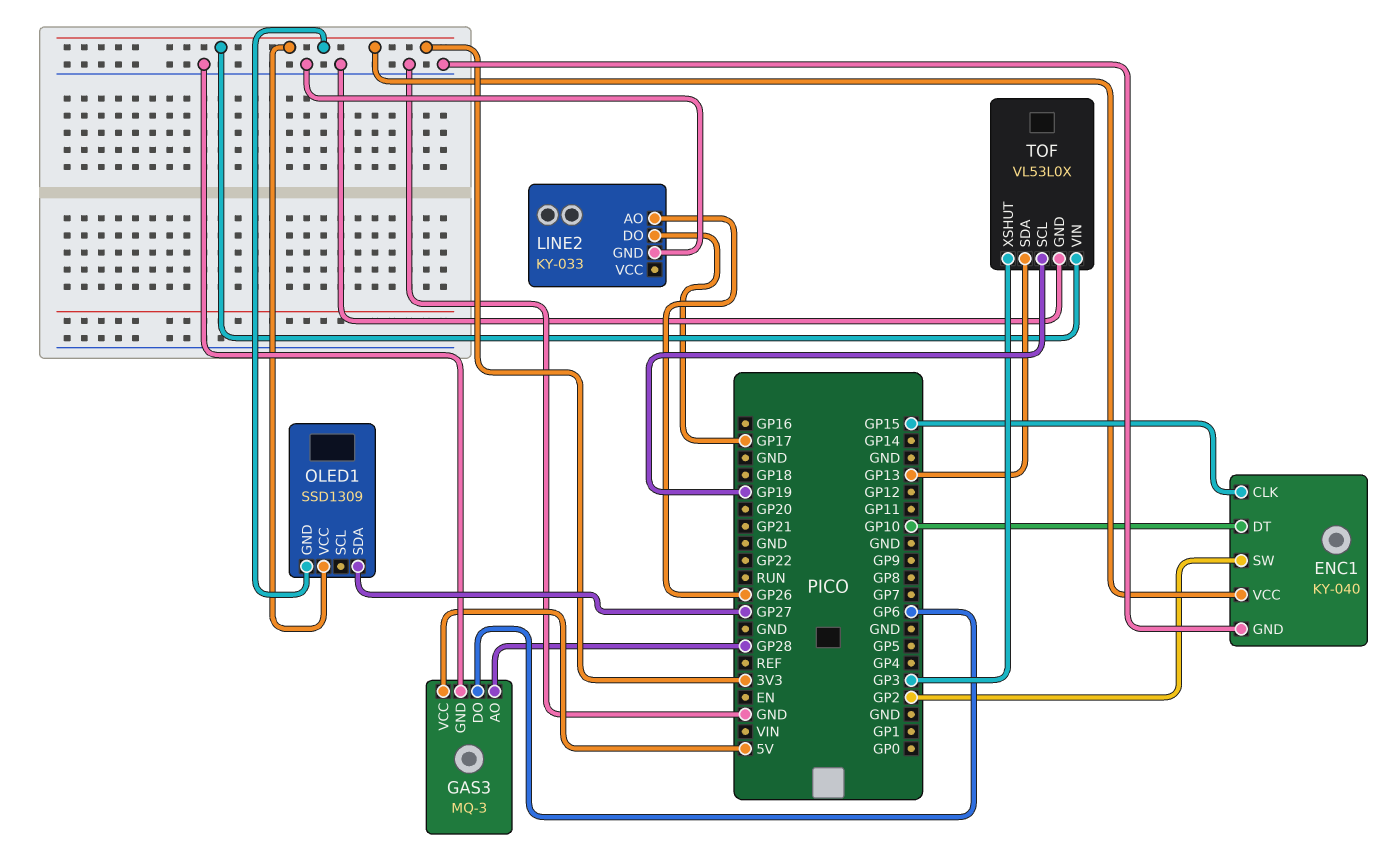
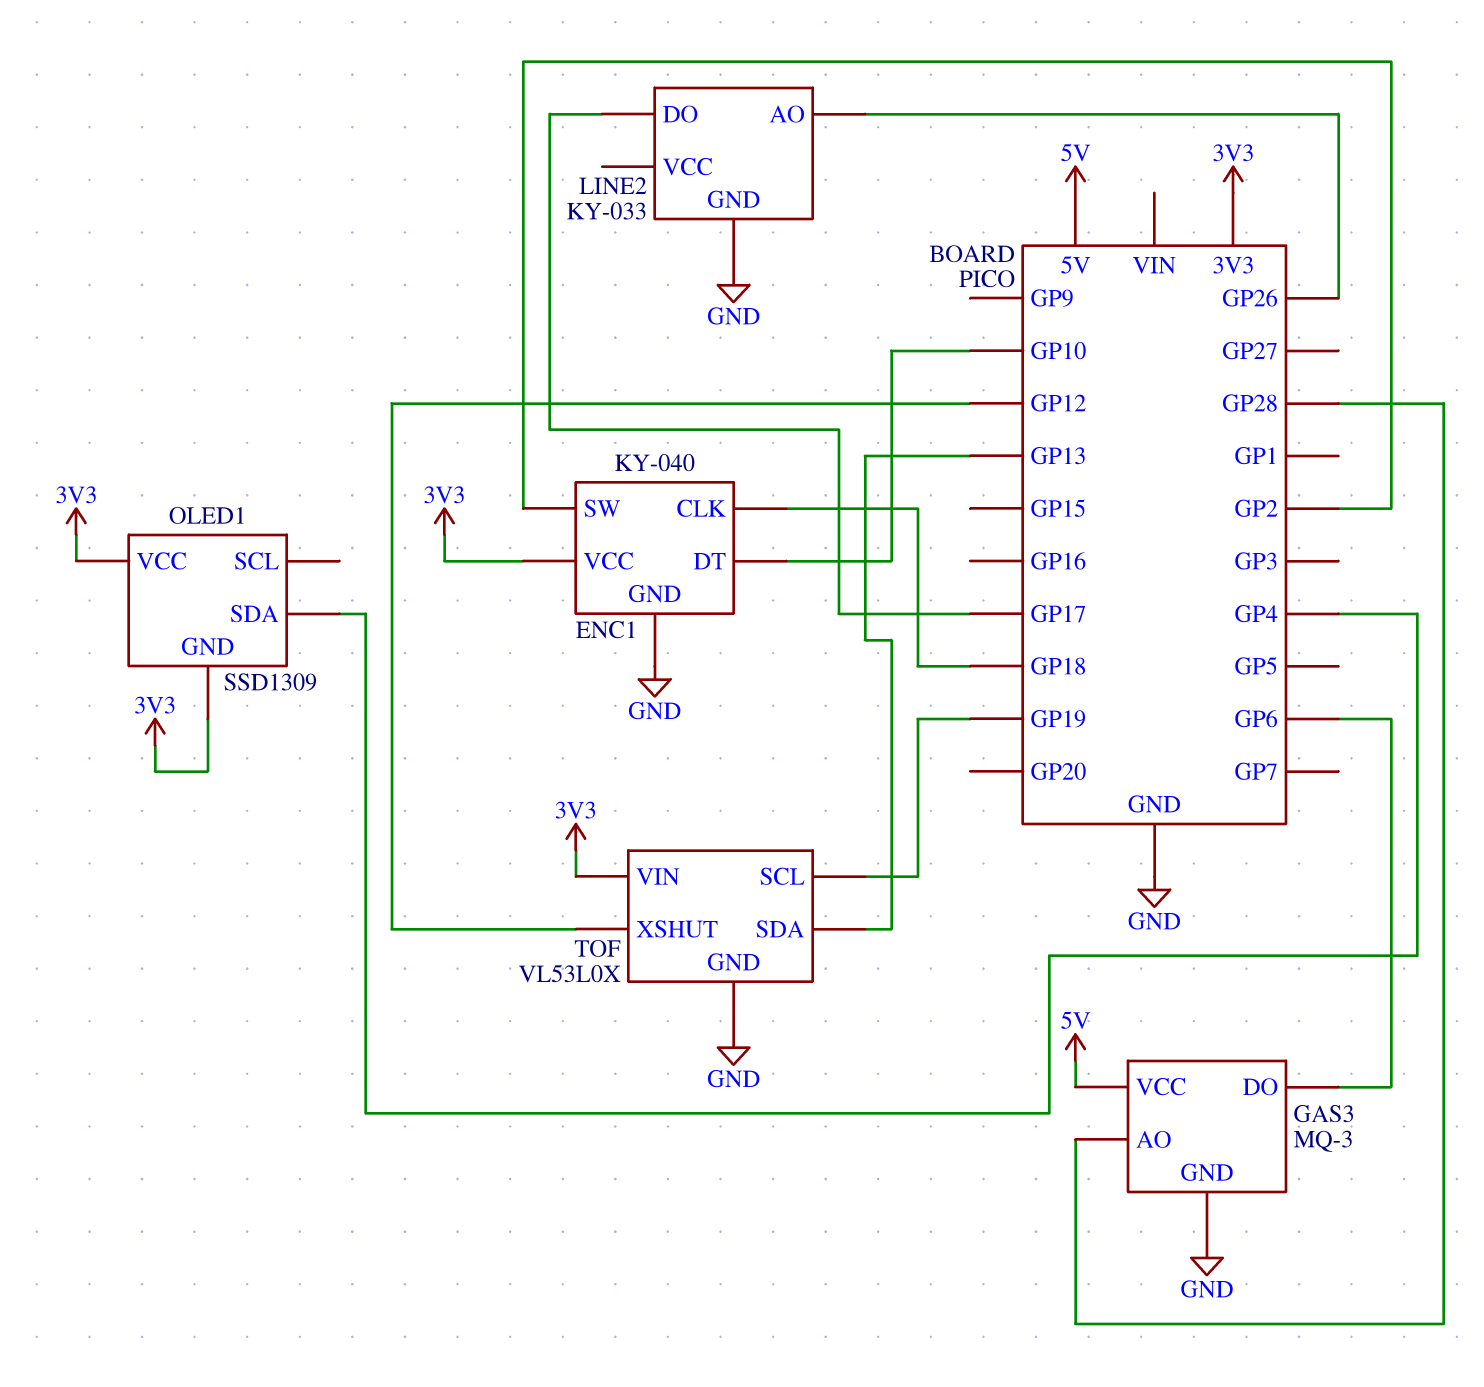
ENC1 pin CLK: GP15 -> GP18
OLED1 pin SDA: GP27 -> GP4
TOF pin XSHUT: GP3 -> GP12

